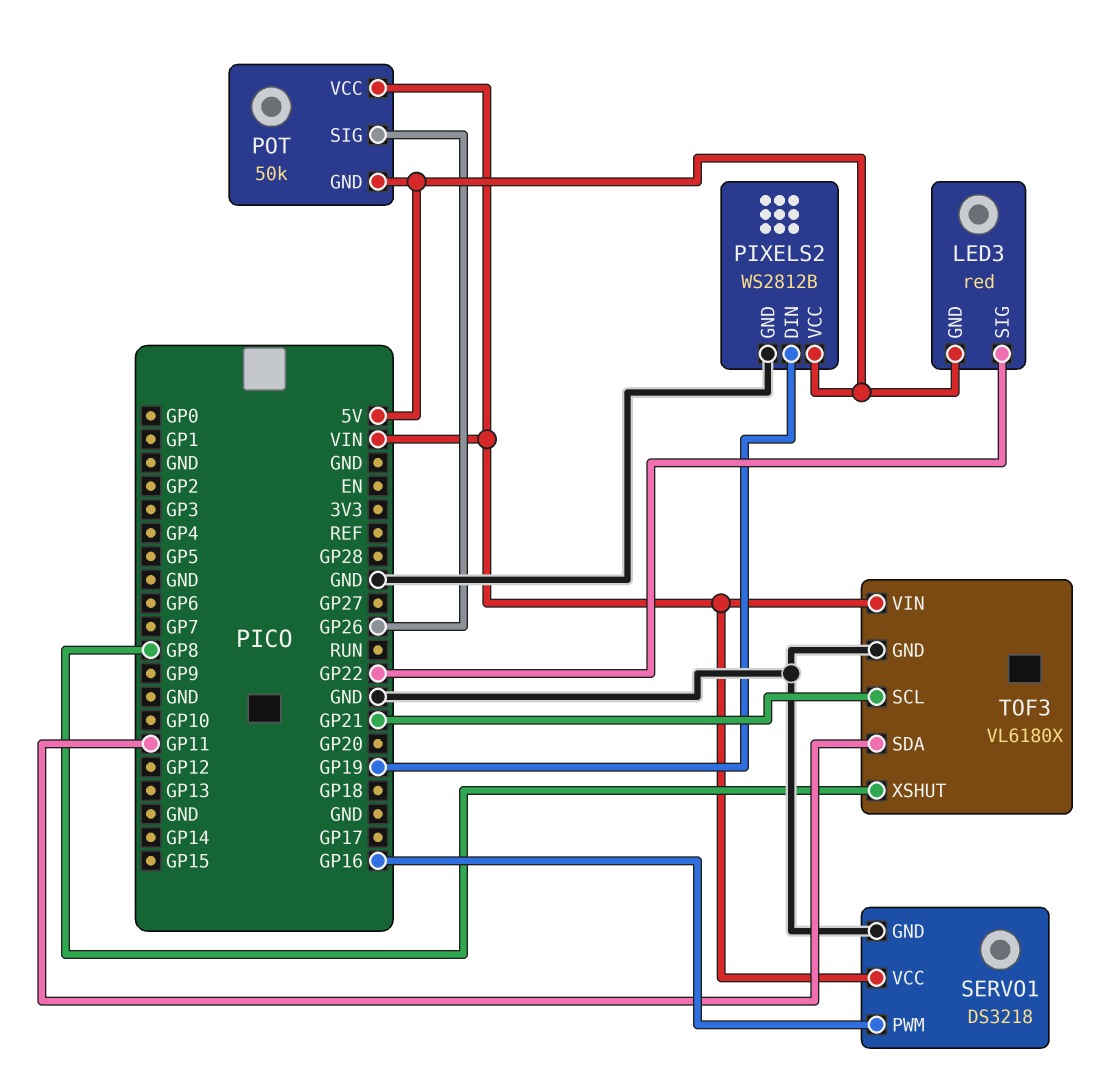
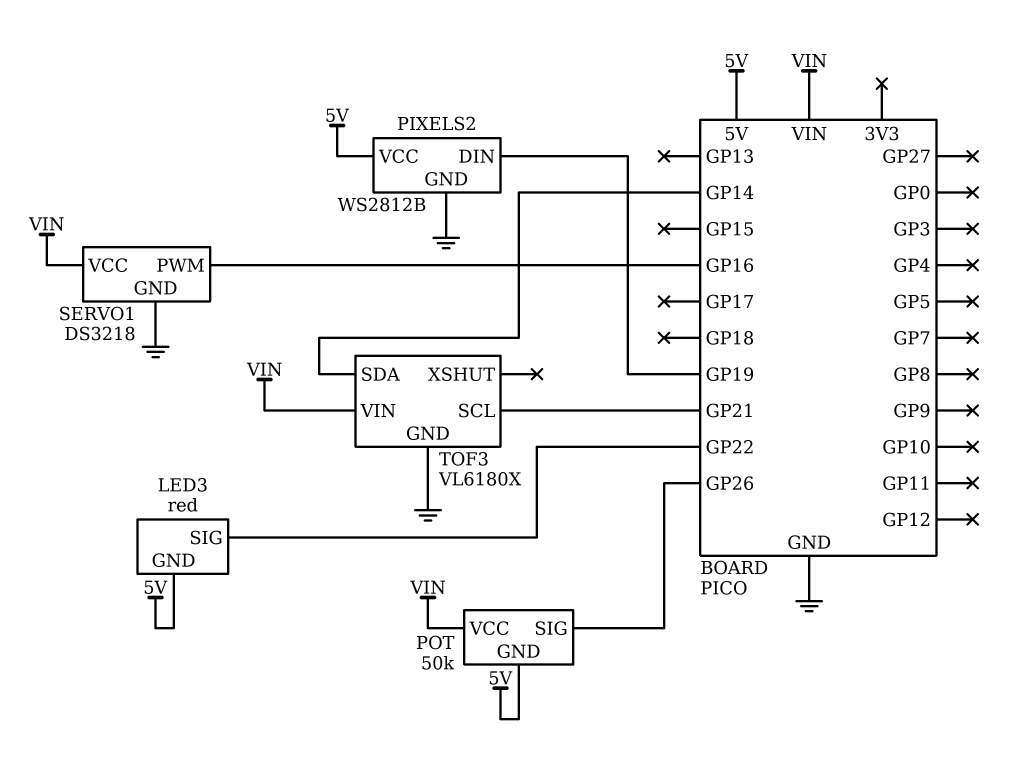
TOF3 pin SDA: GP11 -> GP14
TOF3 pin XSHUT: GP8 -> none

